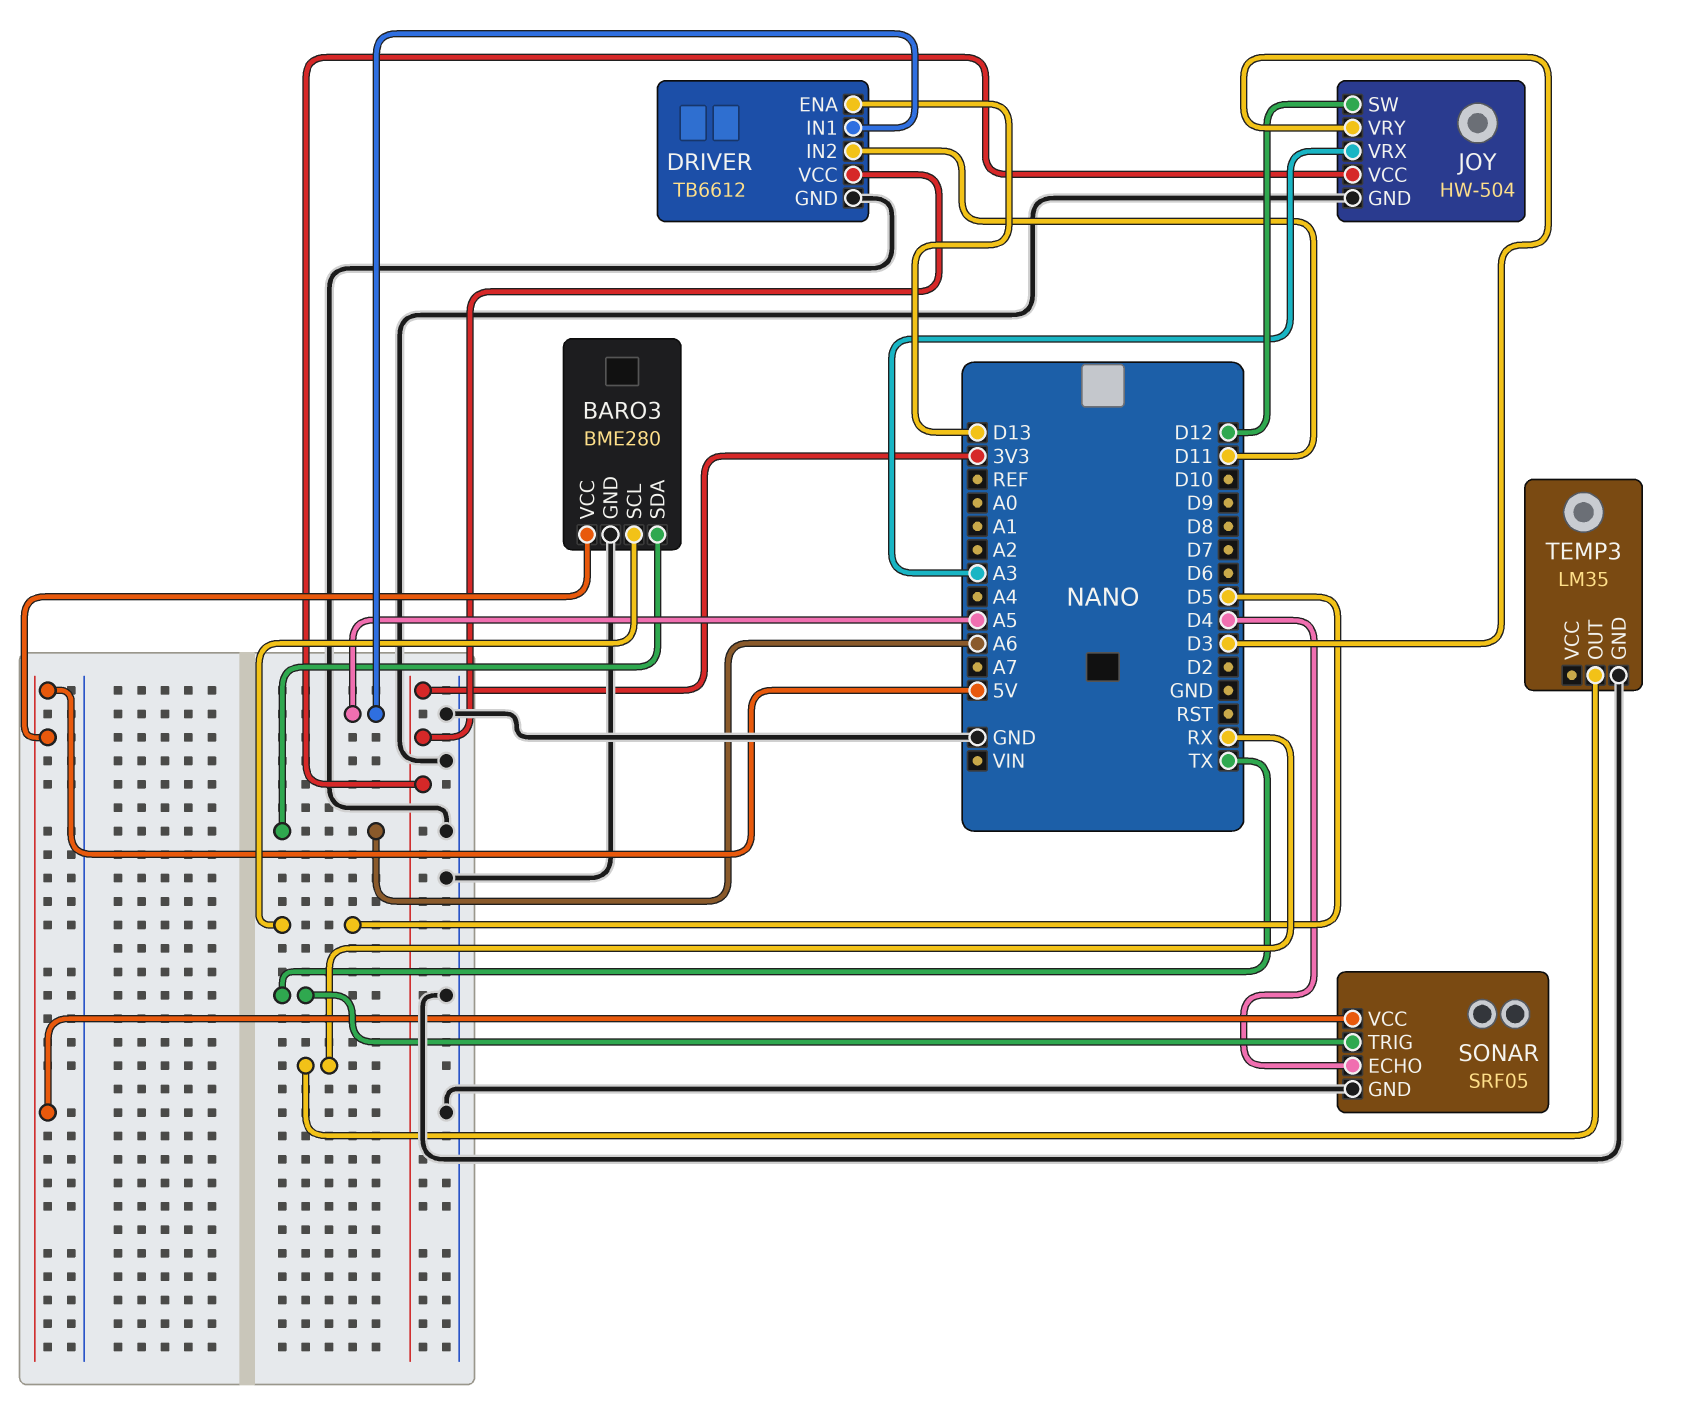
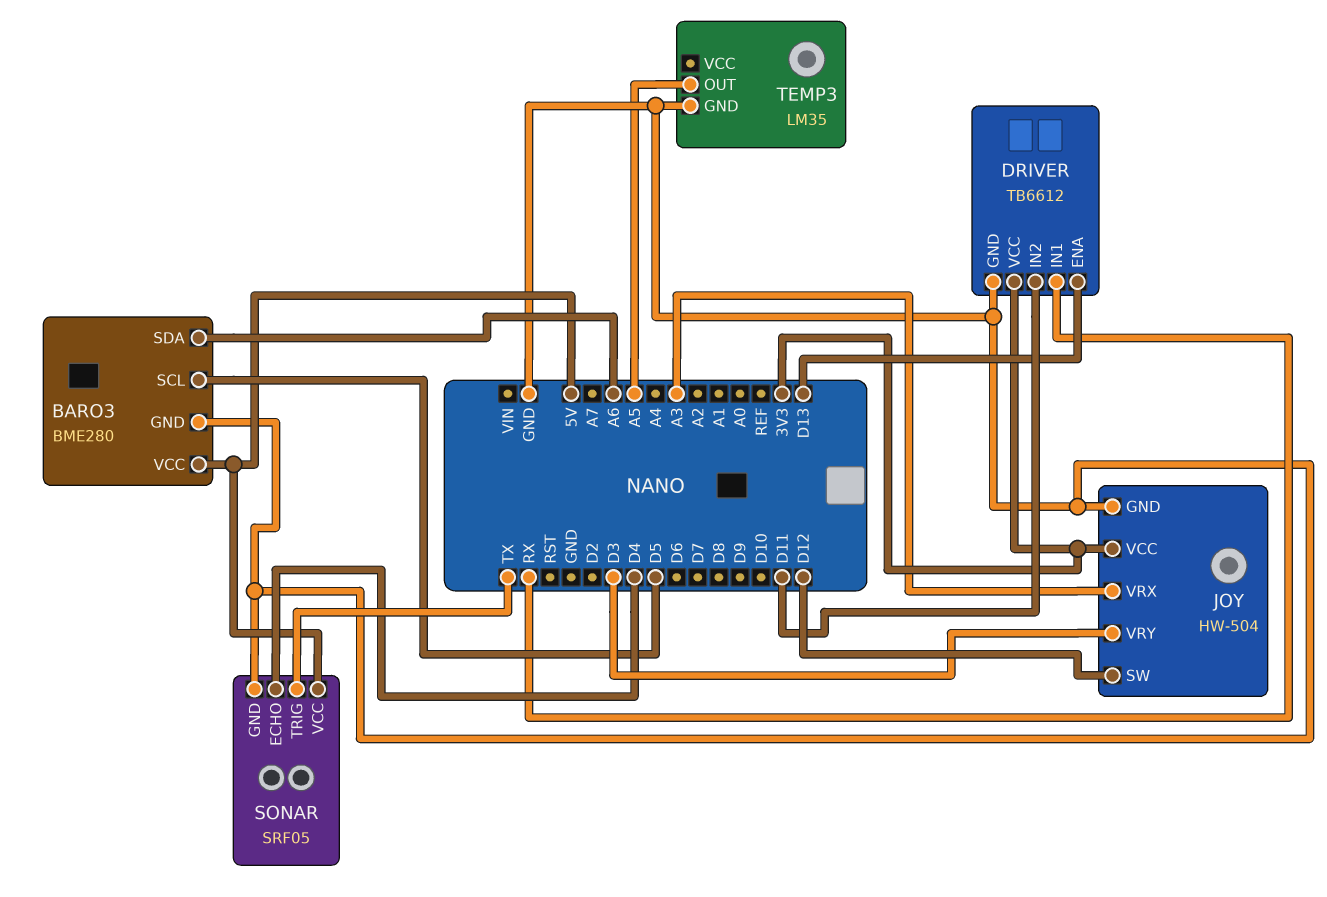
DRIVER pin IN1: A5 -> RX
TEMP3 pin OUT: RX -> A5

